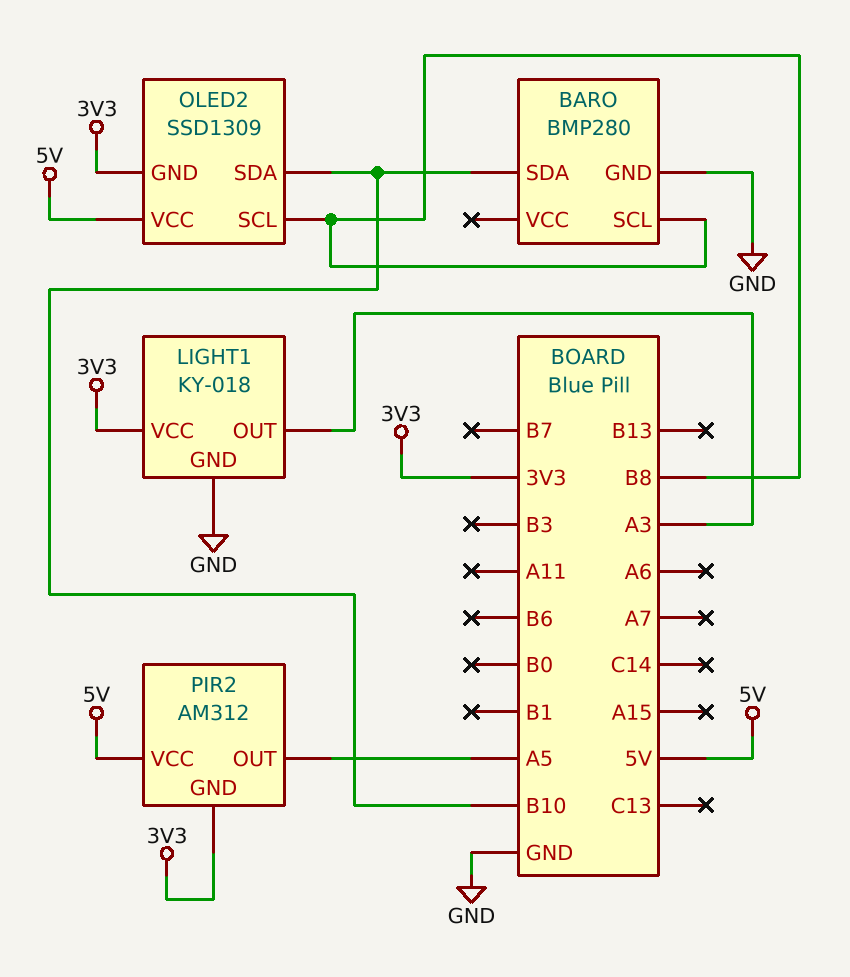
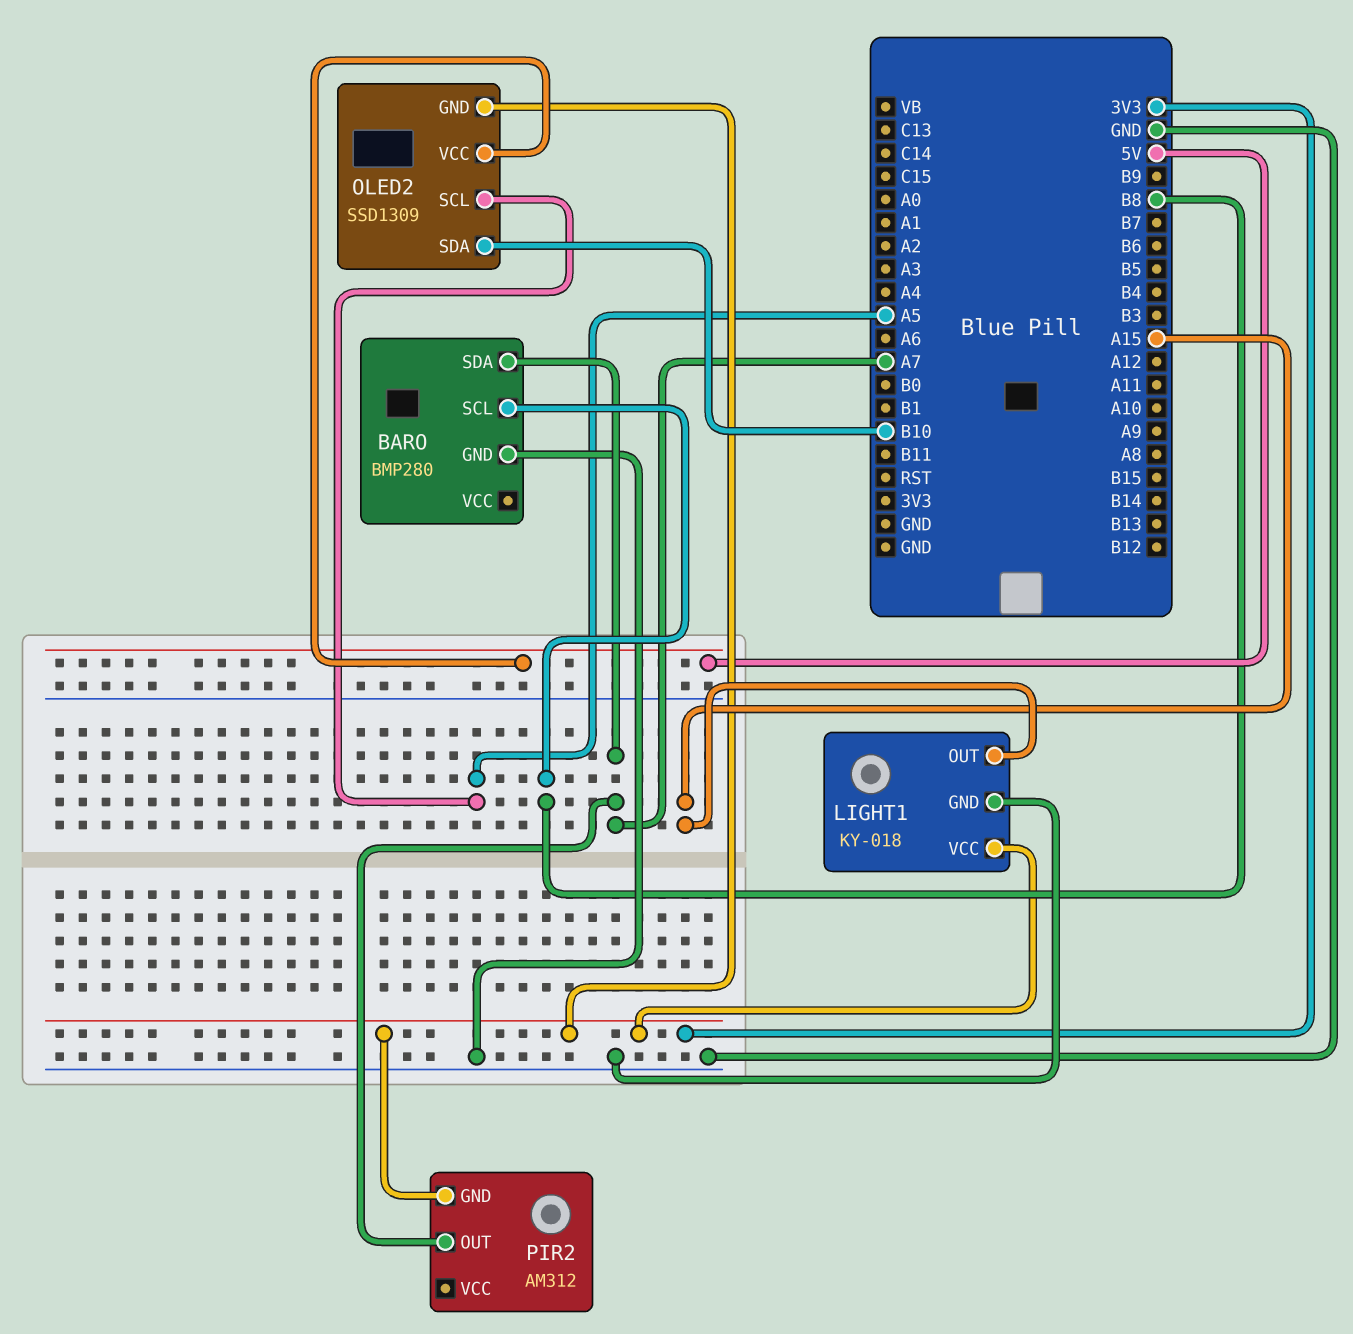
BARO pin SDA: B10 -> A7
LIGHT1 pin OUT: A3 -> A15
OLED2 pin SCL: B8 -> A5
PIR2 pin OUT: A5 -> A7
PIR2 pin VCC: 5V -> none

